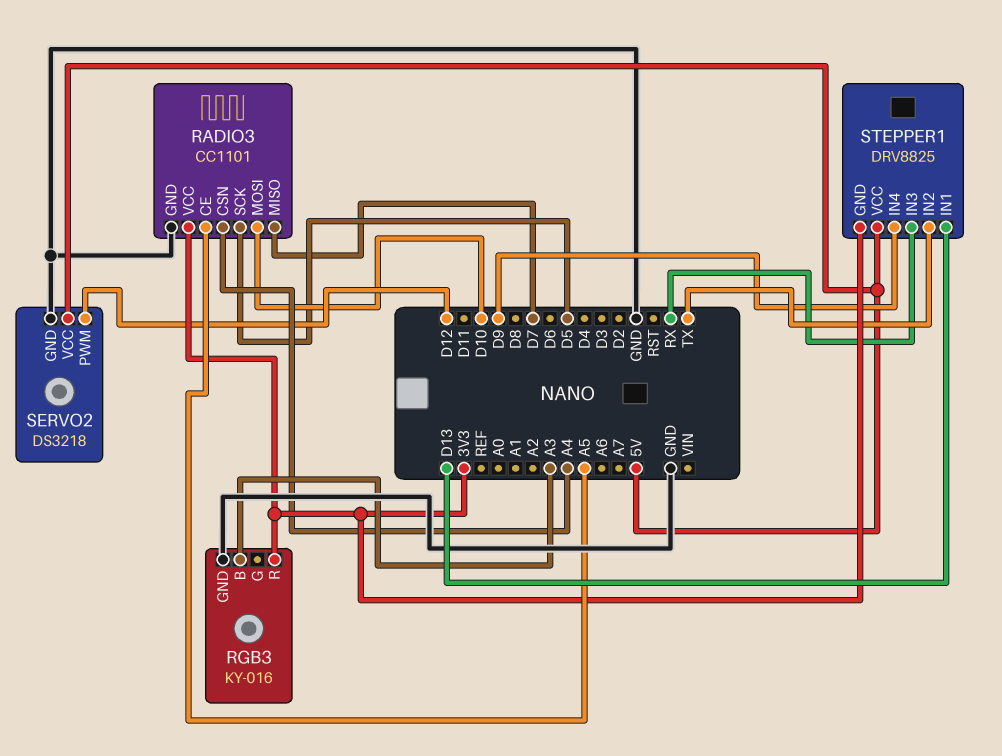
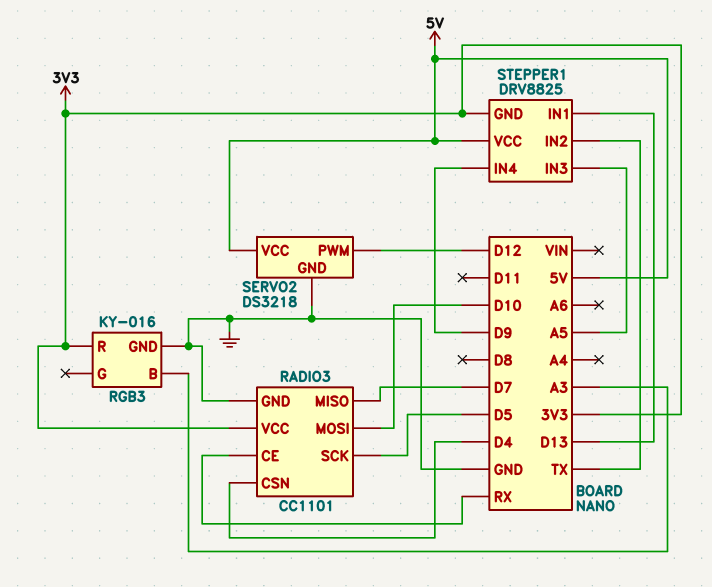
RADIO3 pin CE: A5 -> RX
RADIO3 pin CSN: A4 -> D4
STEPPER1 pin IN3: RX -> A5

